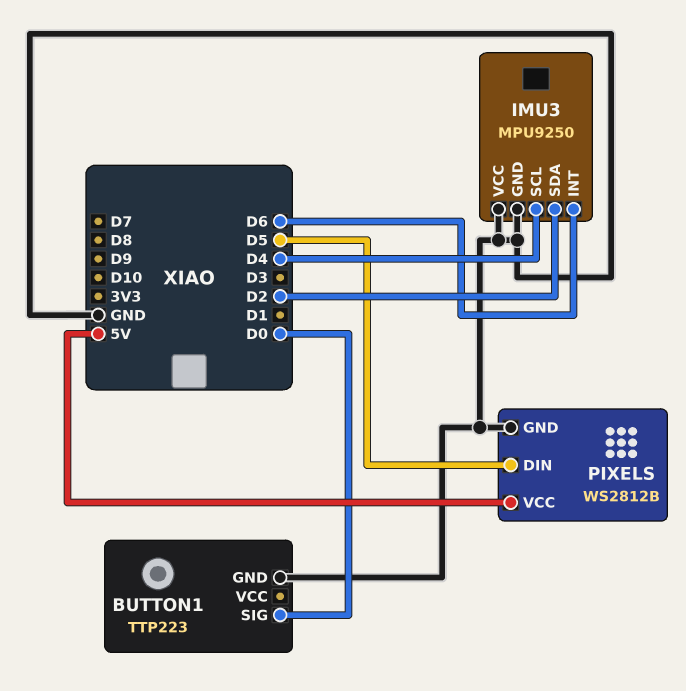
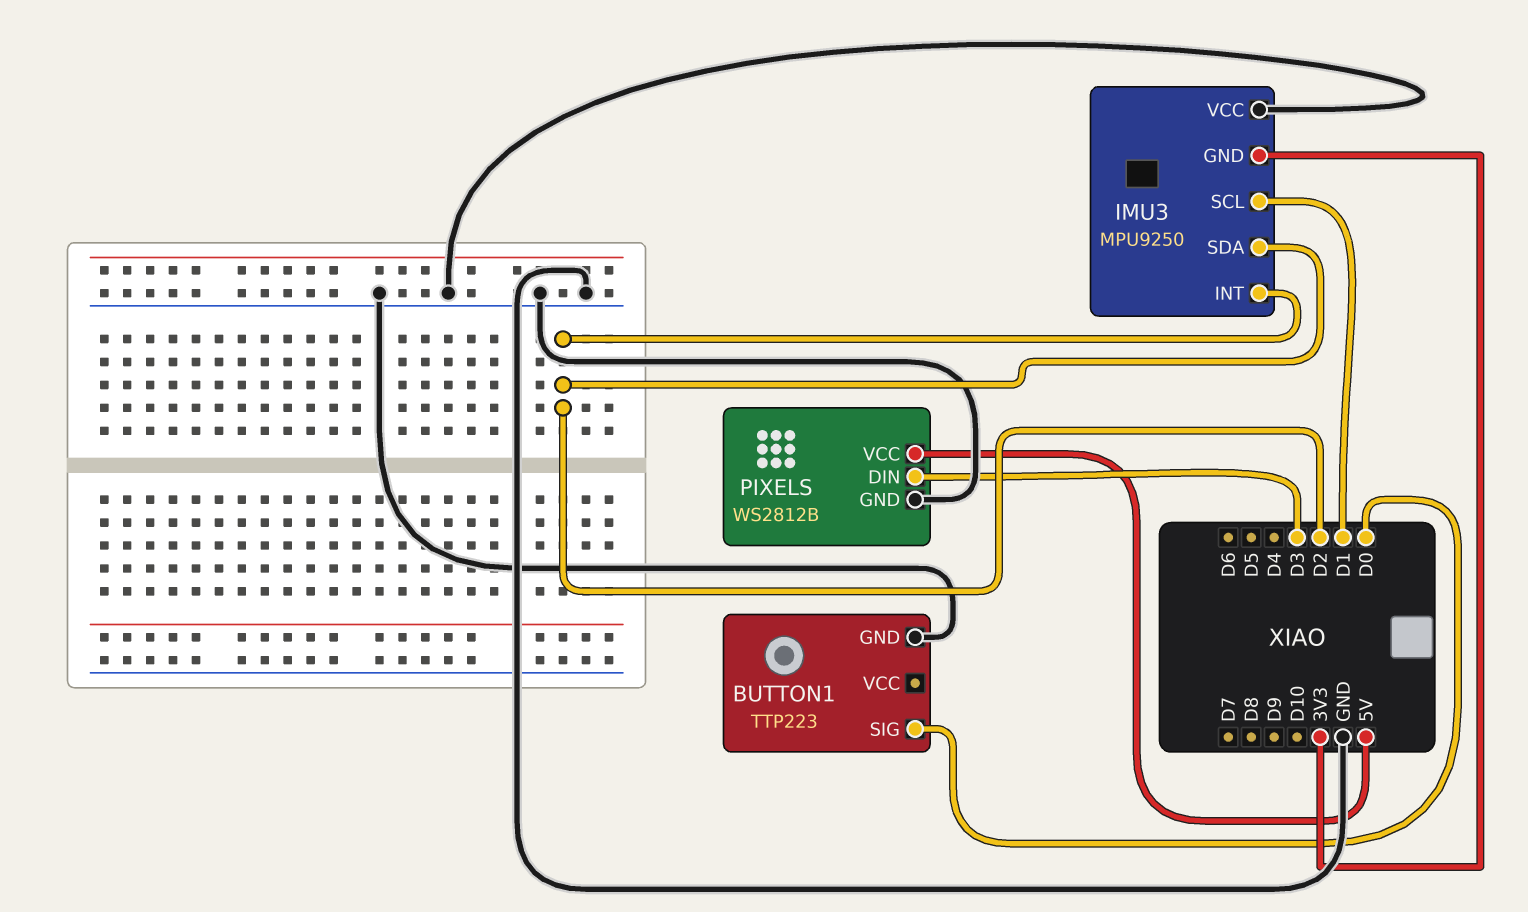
IMU3 pin GND: GND -> 3V3
IMU3 pin INT: D6 -> D2
IMU3 pin SCL: D4 -> D1
PIXELS pin DIN: D5 -> D3

